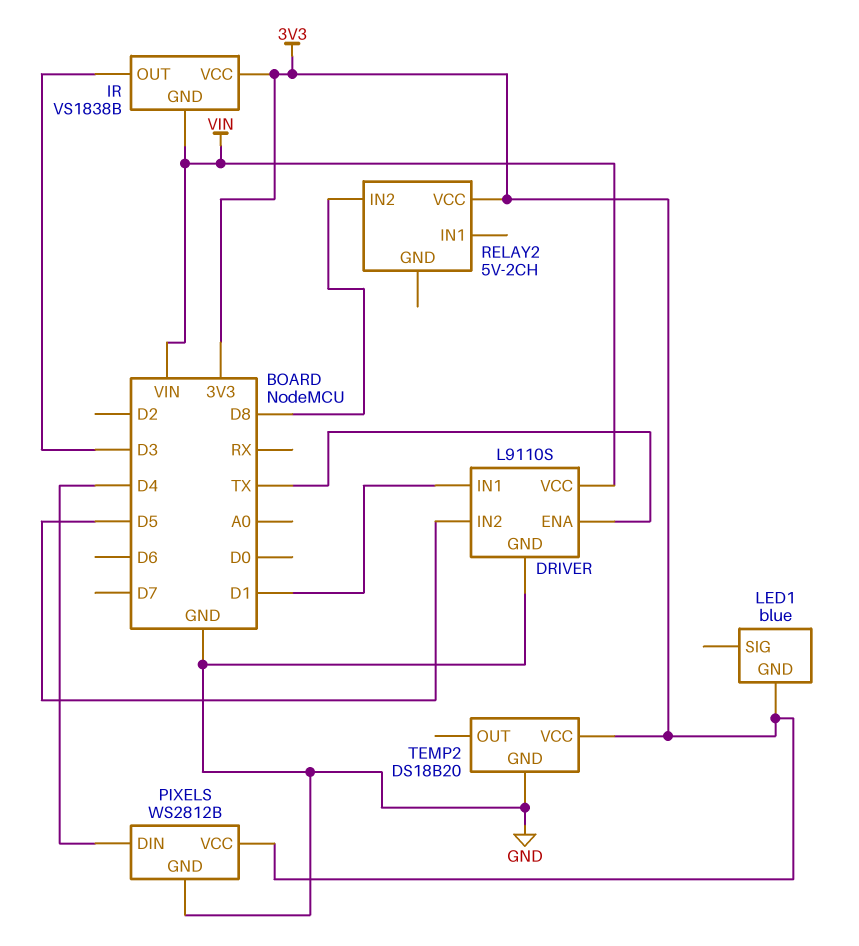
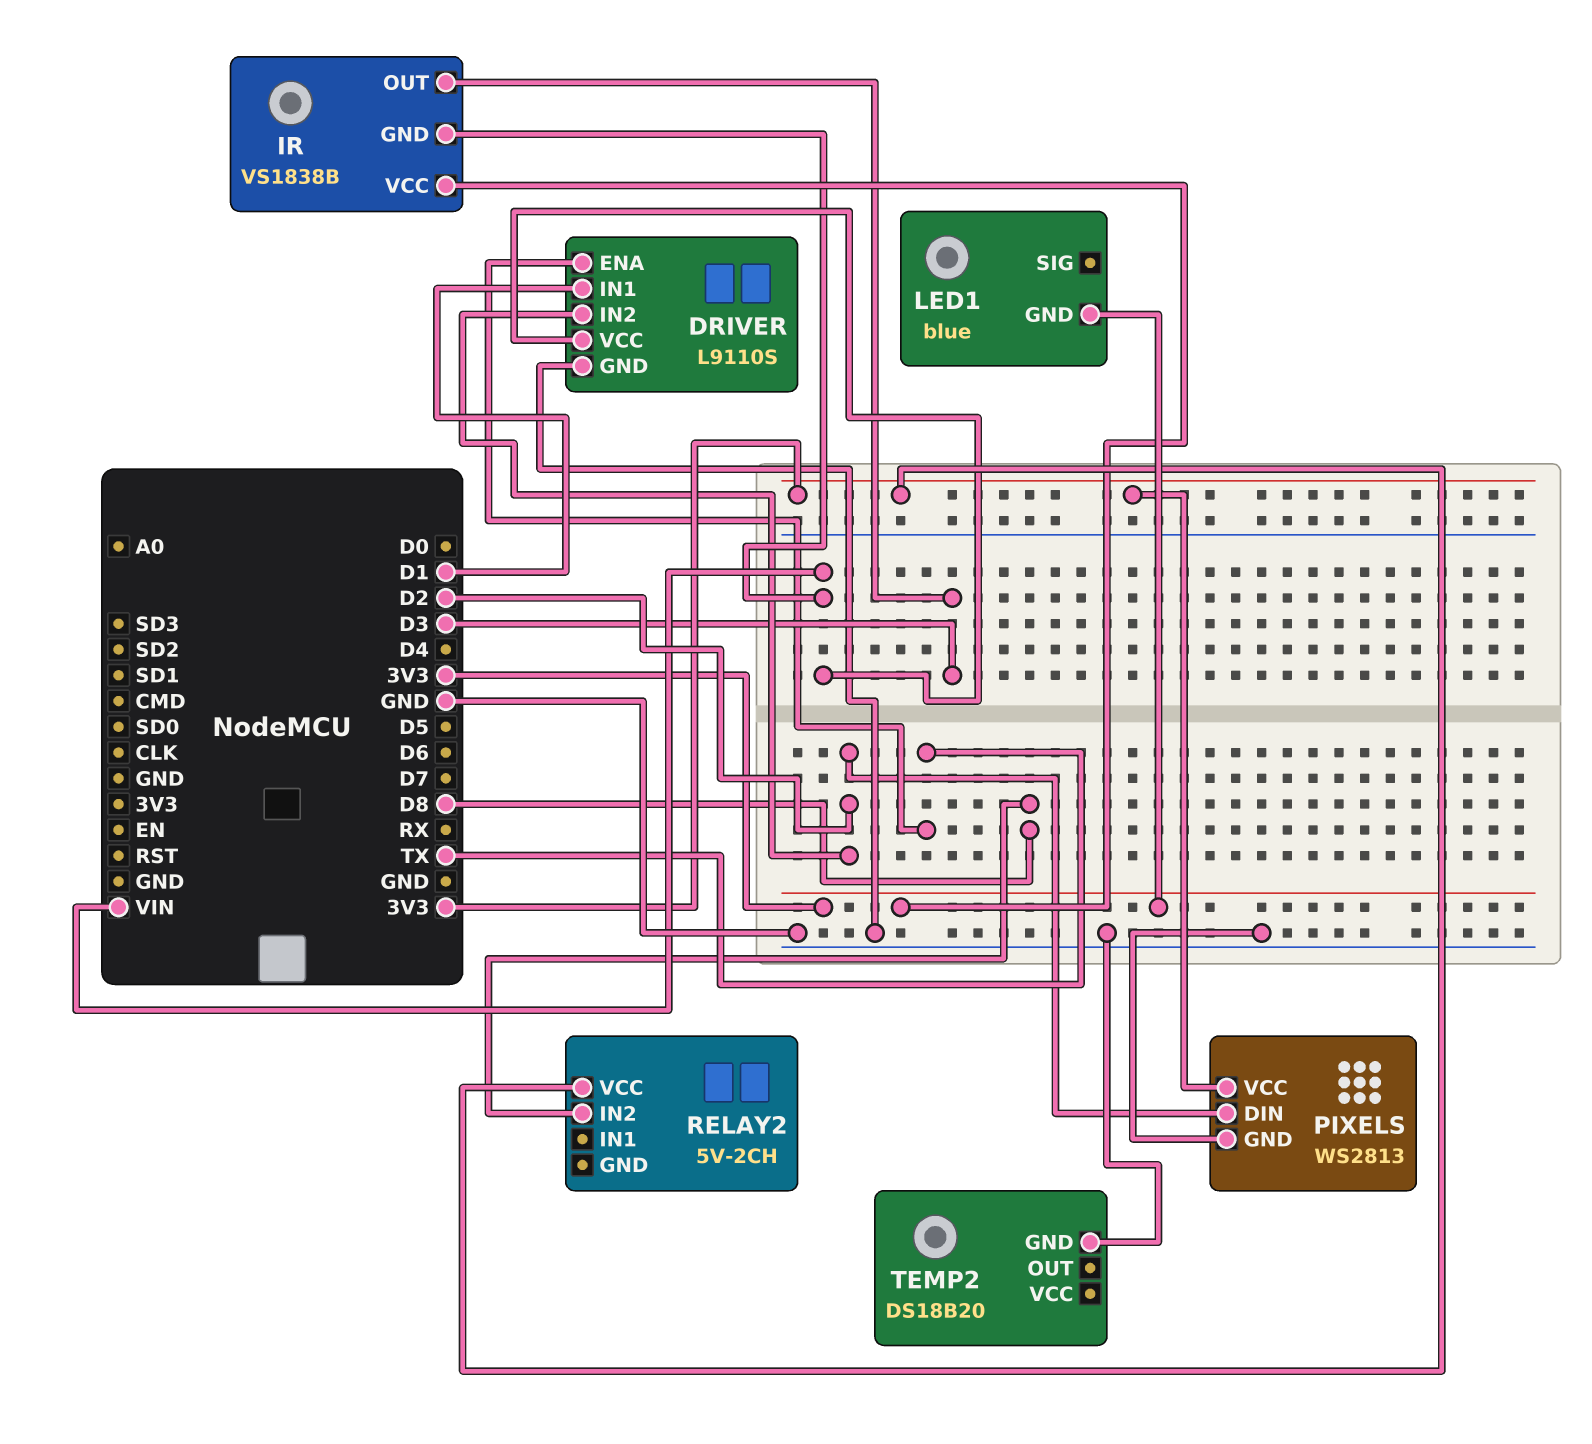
DRIVER pin IN2: D5 -> D2
PIXELS: WS2812B -> WS2813
PIXELS pin DIN: D4 -> D2
TEMP2 pin VCC: 3V3 -> none

